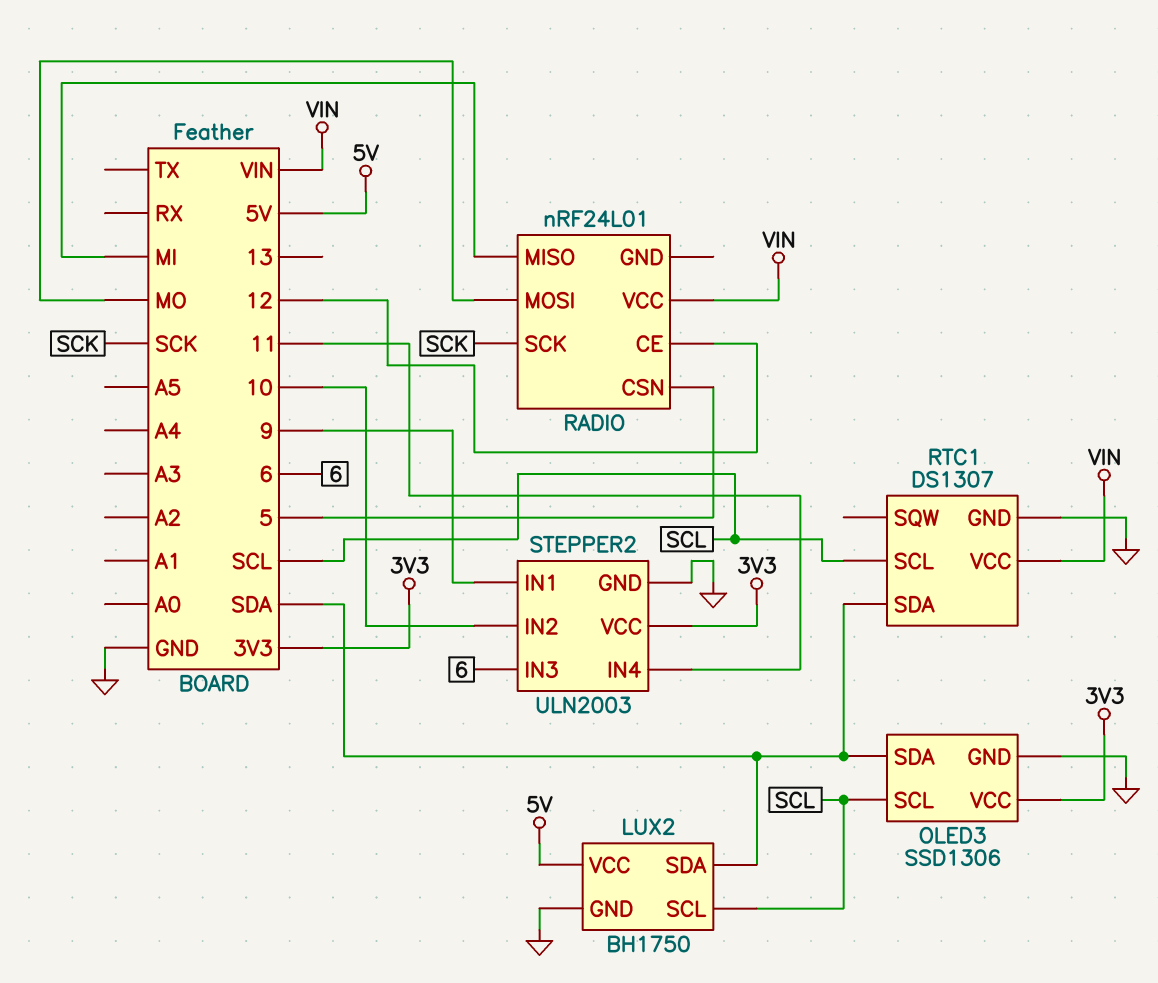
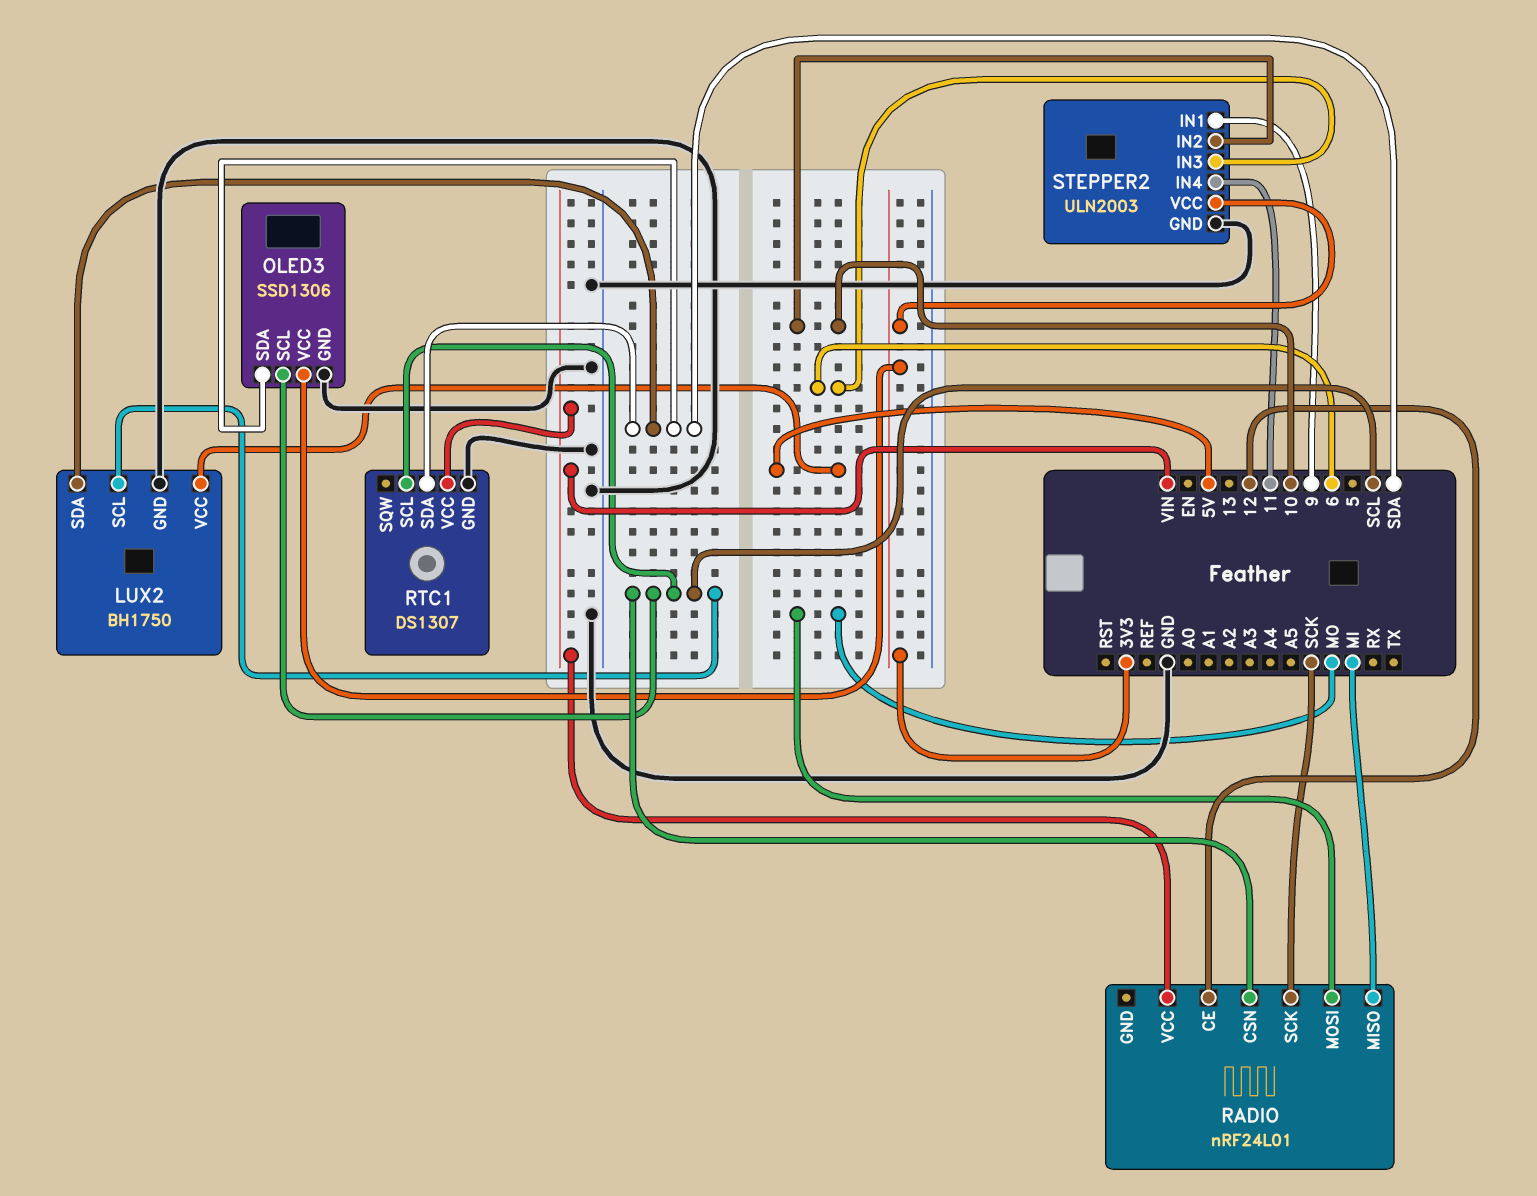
RADIO pin CSN: 5 -> SCL

